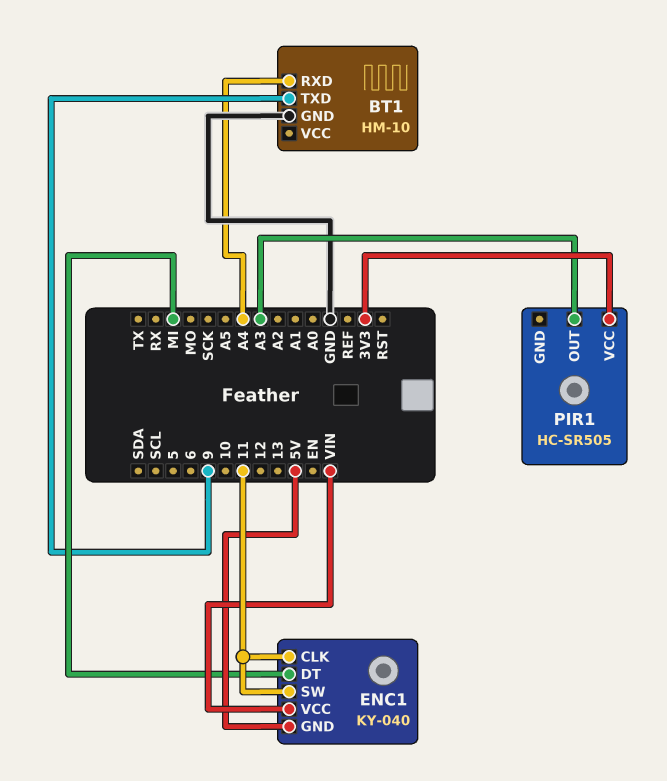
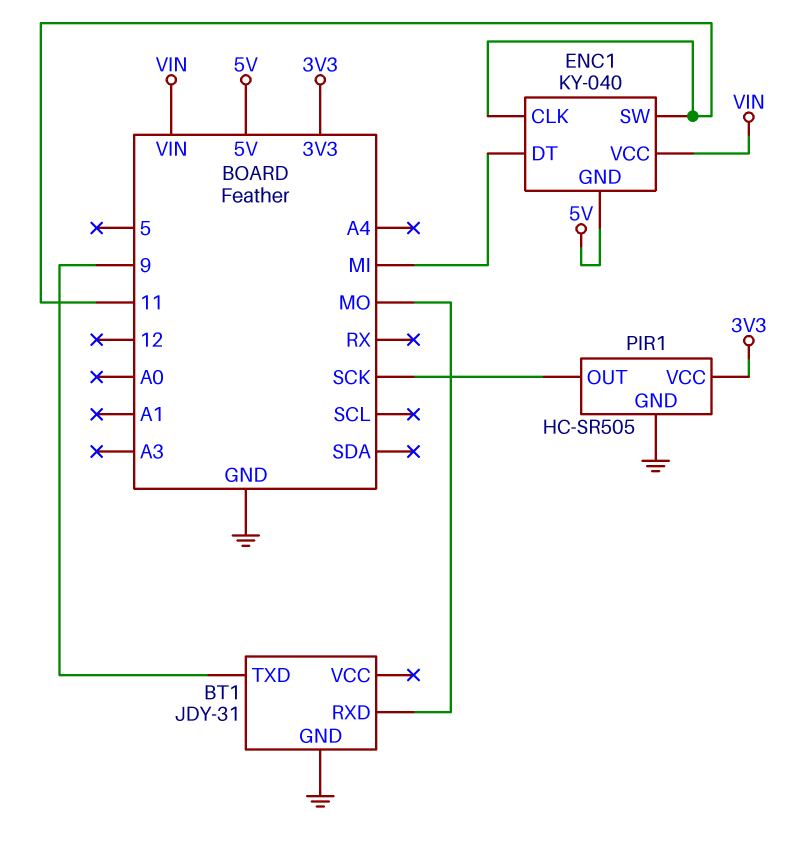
BT1: HM-10 -> JDY-31
BT1 pin RXD: A4 -> MO
PIR1 pin GND: none -> GND
PIR1 pin OUT: A3 -> SCK

